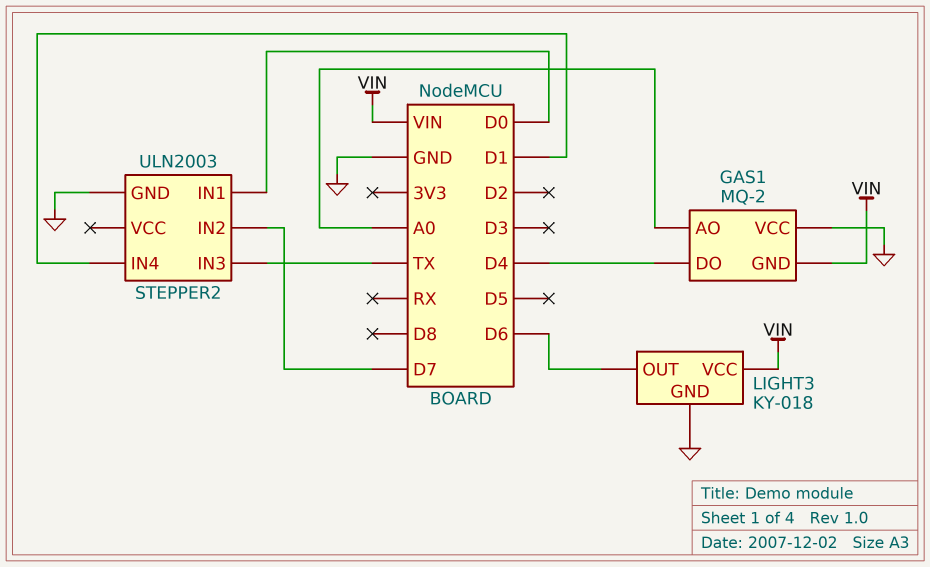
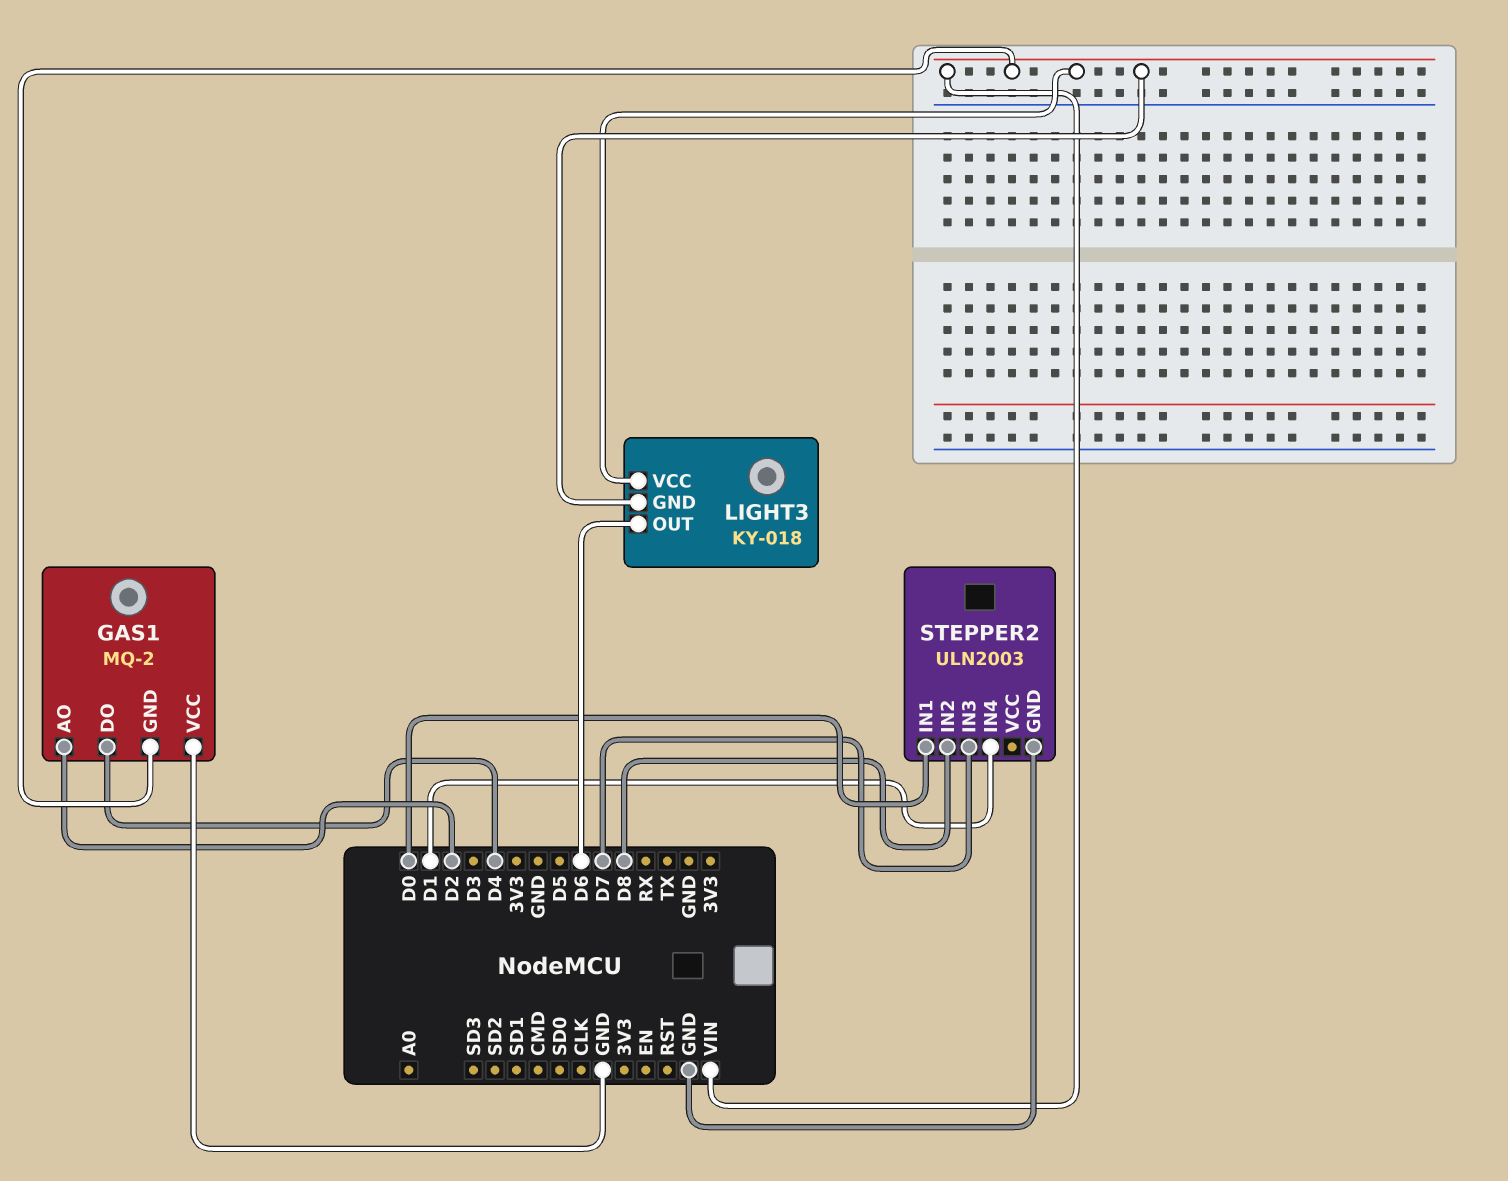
GAS1 pin AO: A0 -> D2
LIGHT3 pin GND: GND -> VIN
STEPPER2 pin IN2: D7 -> D8
STEPPER2 pin IN3: TX -> D7

